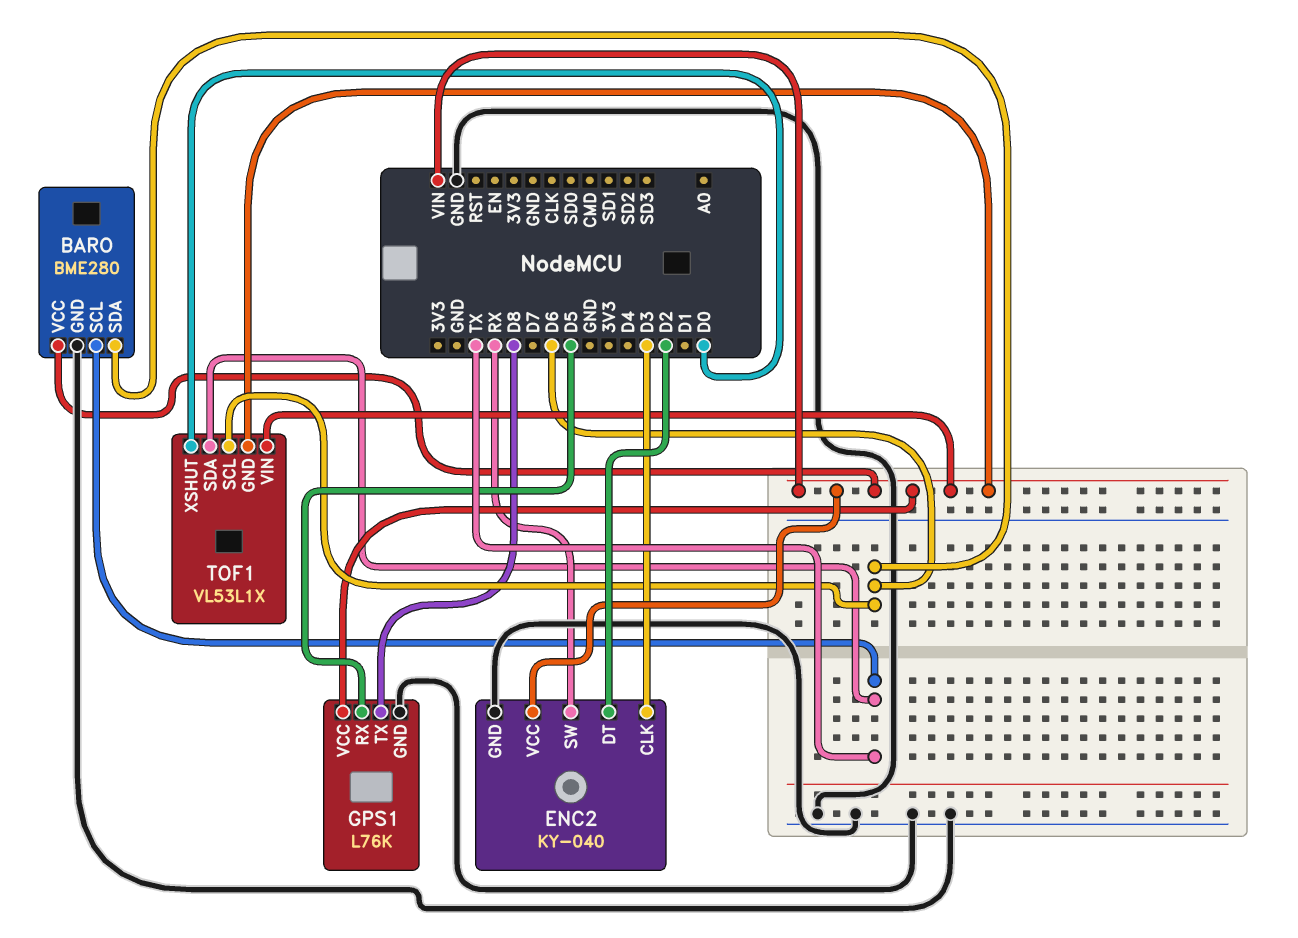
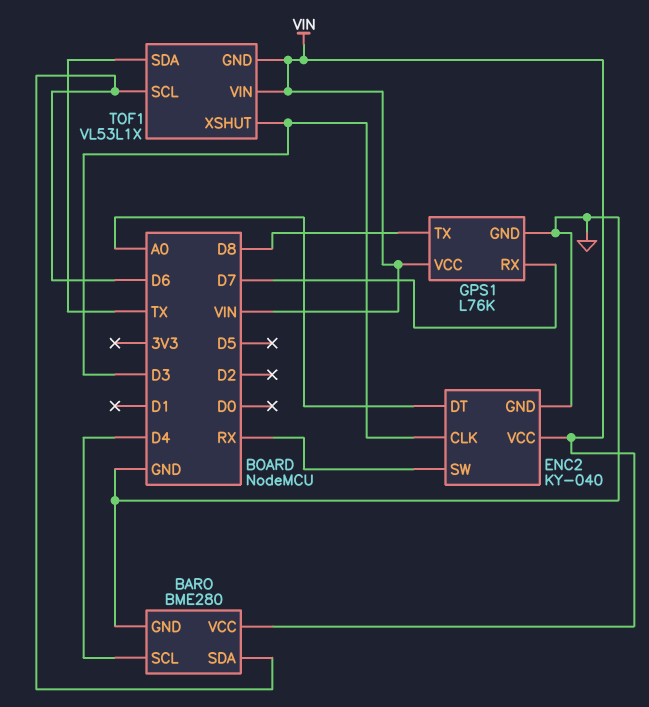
BARO pin SCL: TX -> D4
ENC2 pin DT: D2 -> A0
GPS1 pin RX: D5 -> D7
TOF1 pin XSHUT: D0 -> D3

